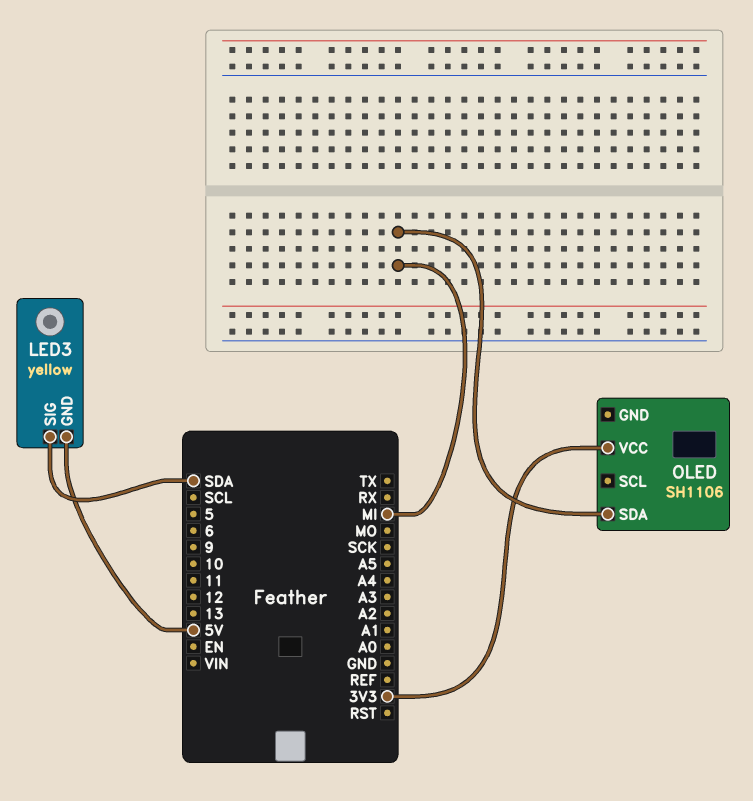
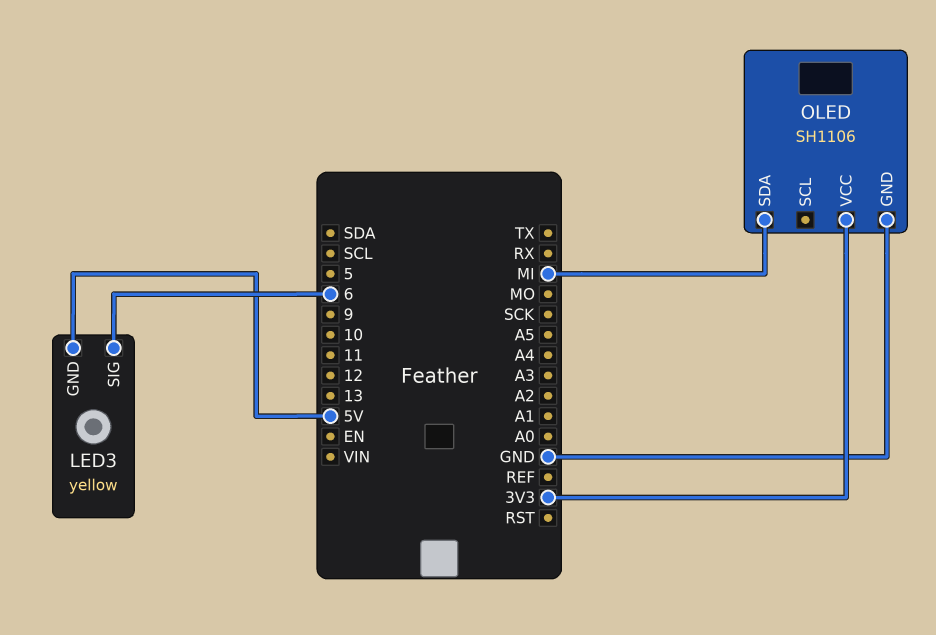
LED3 pin SIG: SDA -> 6
OLED pin GND: none -> GND

